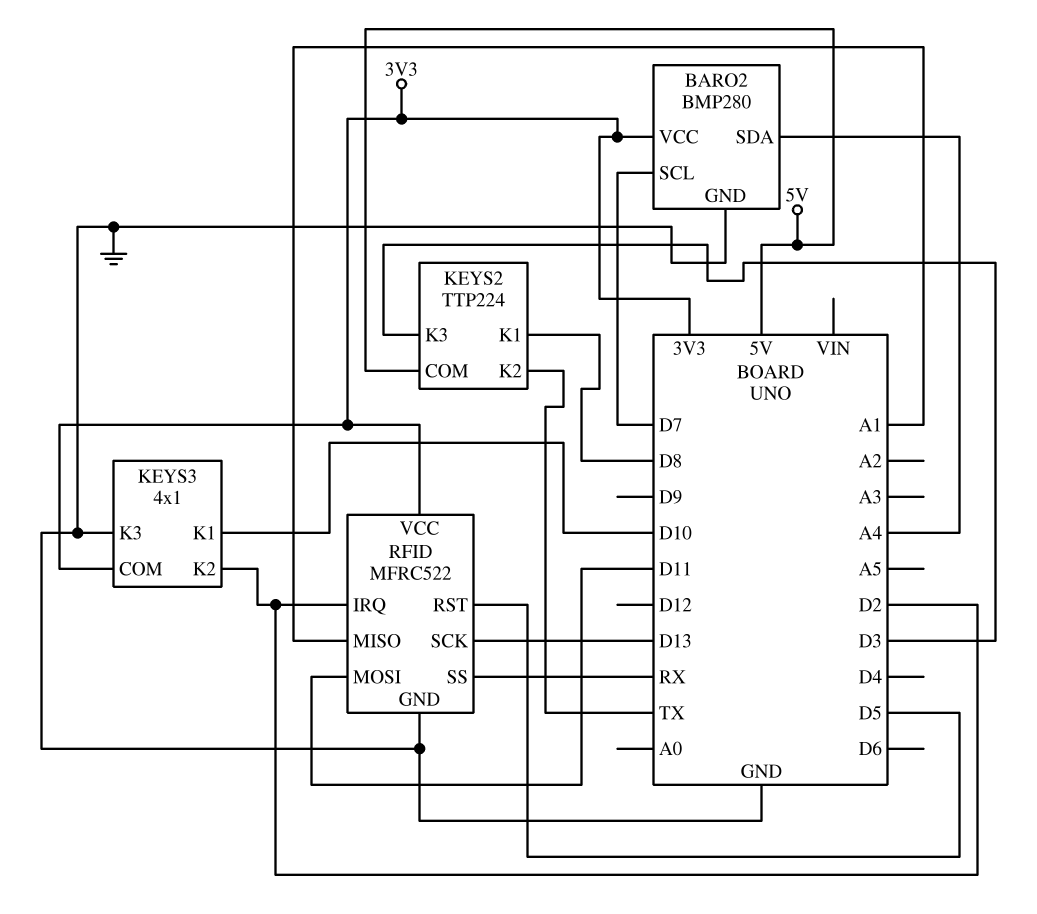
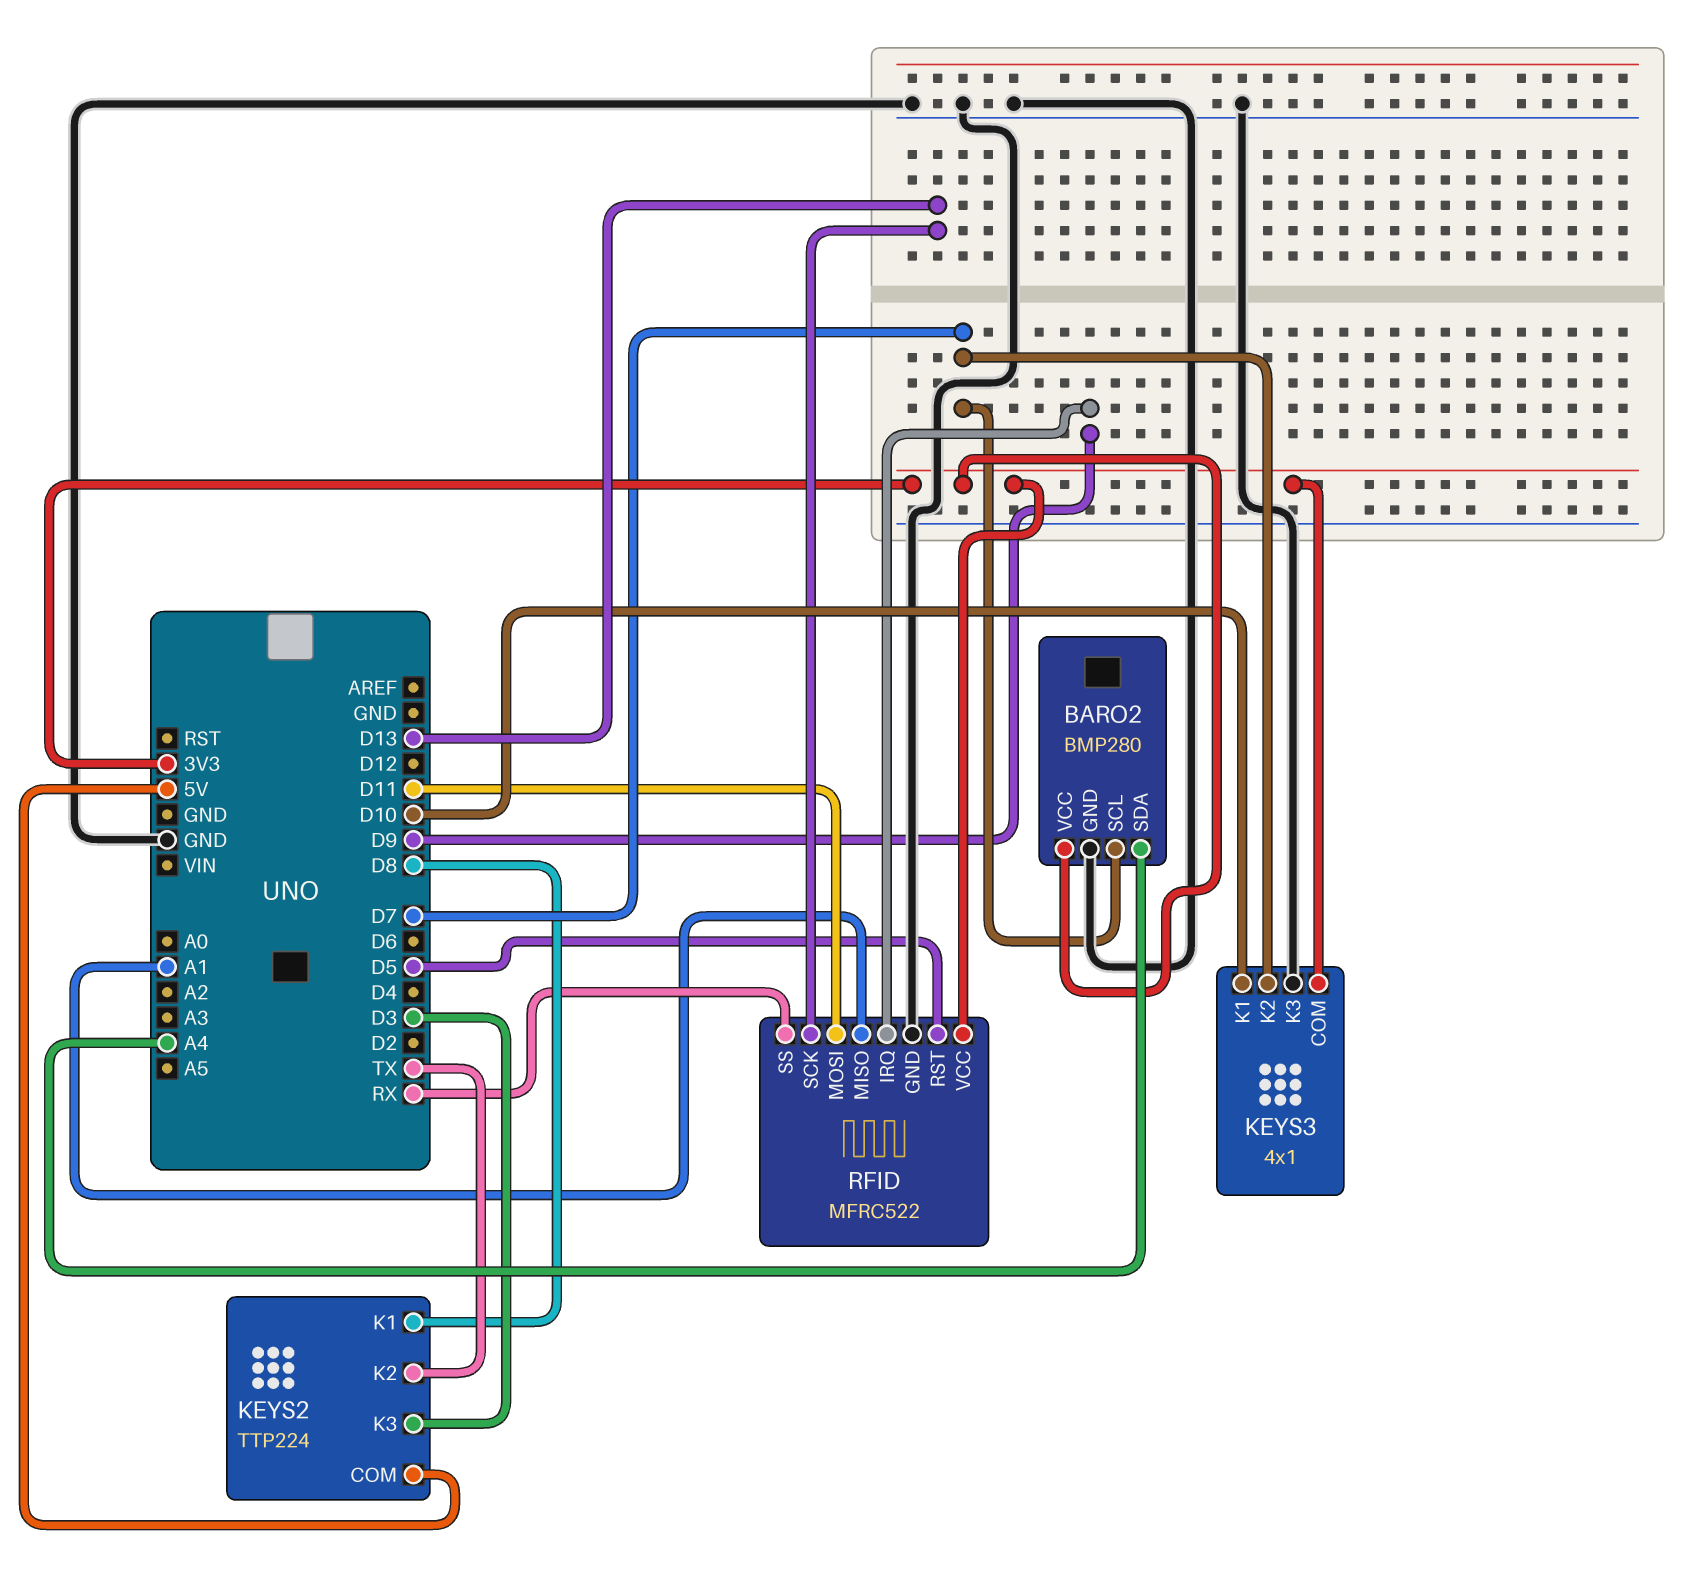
KEYS3 pin K2: D2 -> D7
RFID pin IRQ: D2 -> D9

